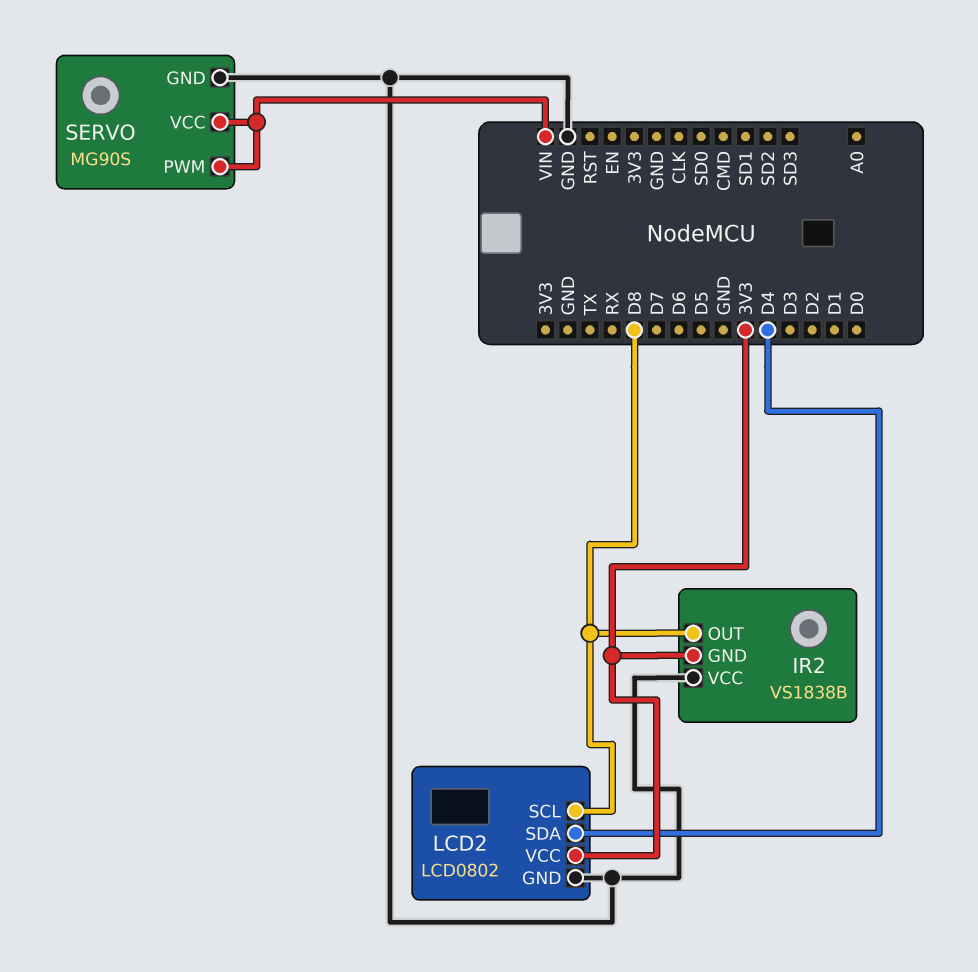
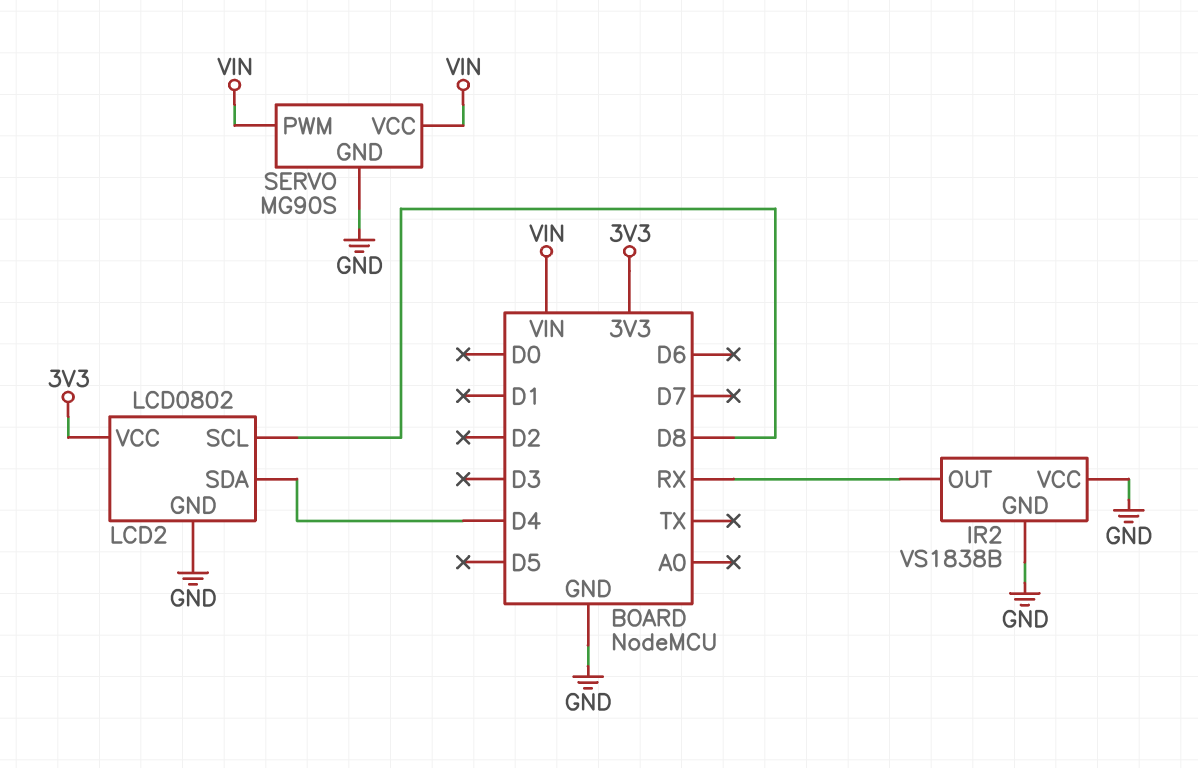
IR2 pin GND: 3V3 -> GND
IR2 pin OUT: D8 -> RX

